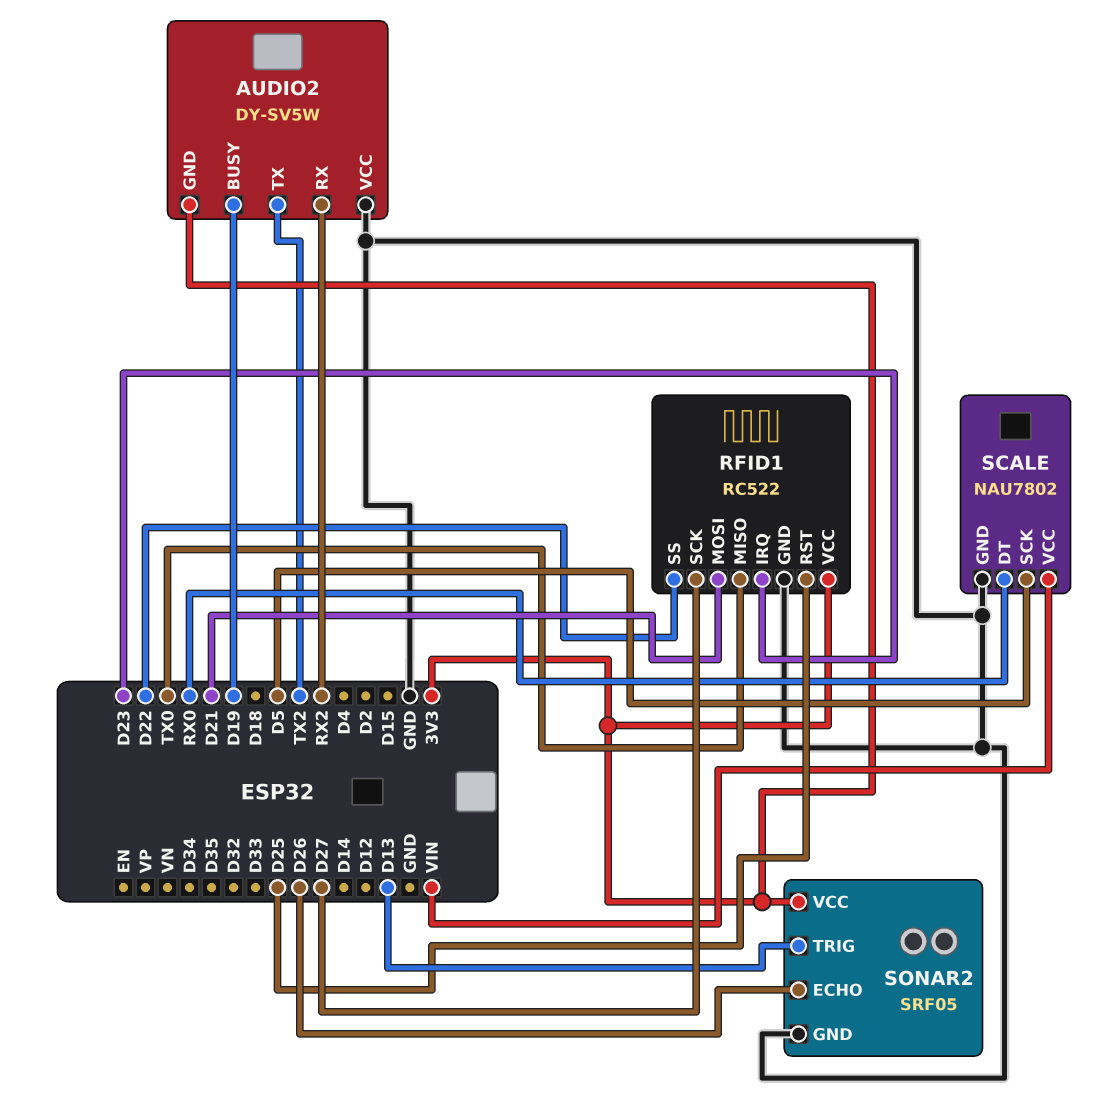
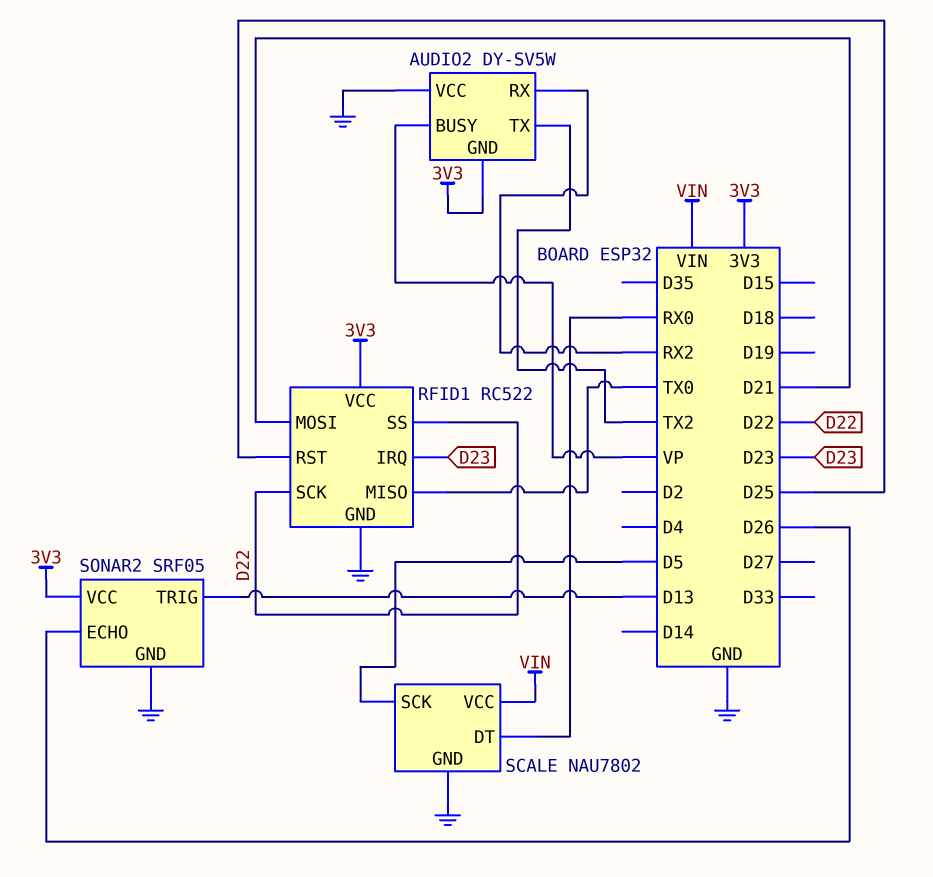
AUDIO2 pin BUSY: D19 -> VP
RFID1 pin SCK: D27 -> D22

